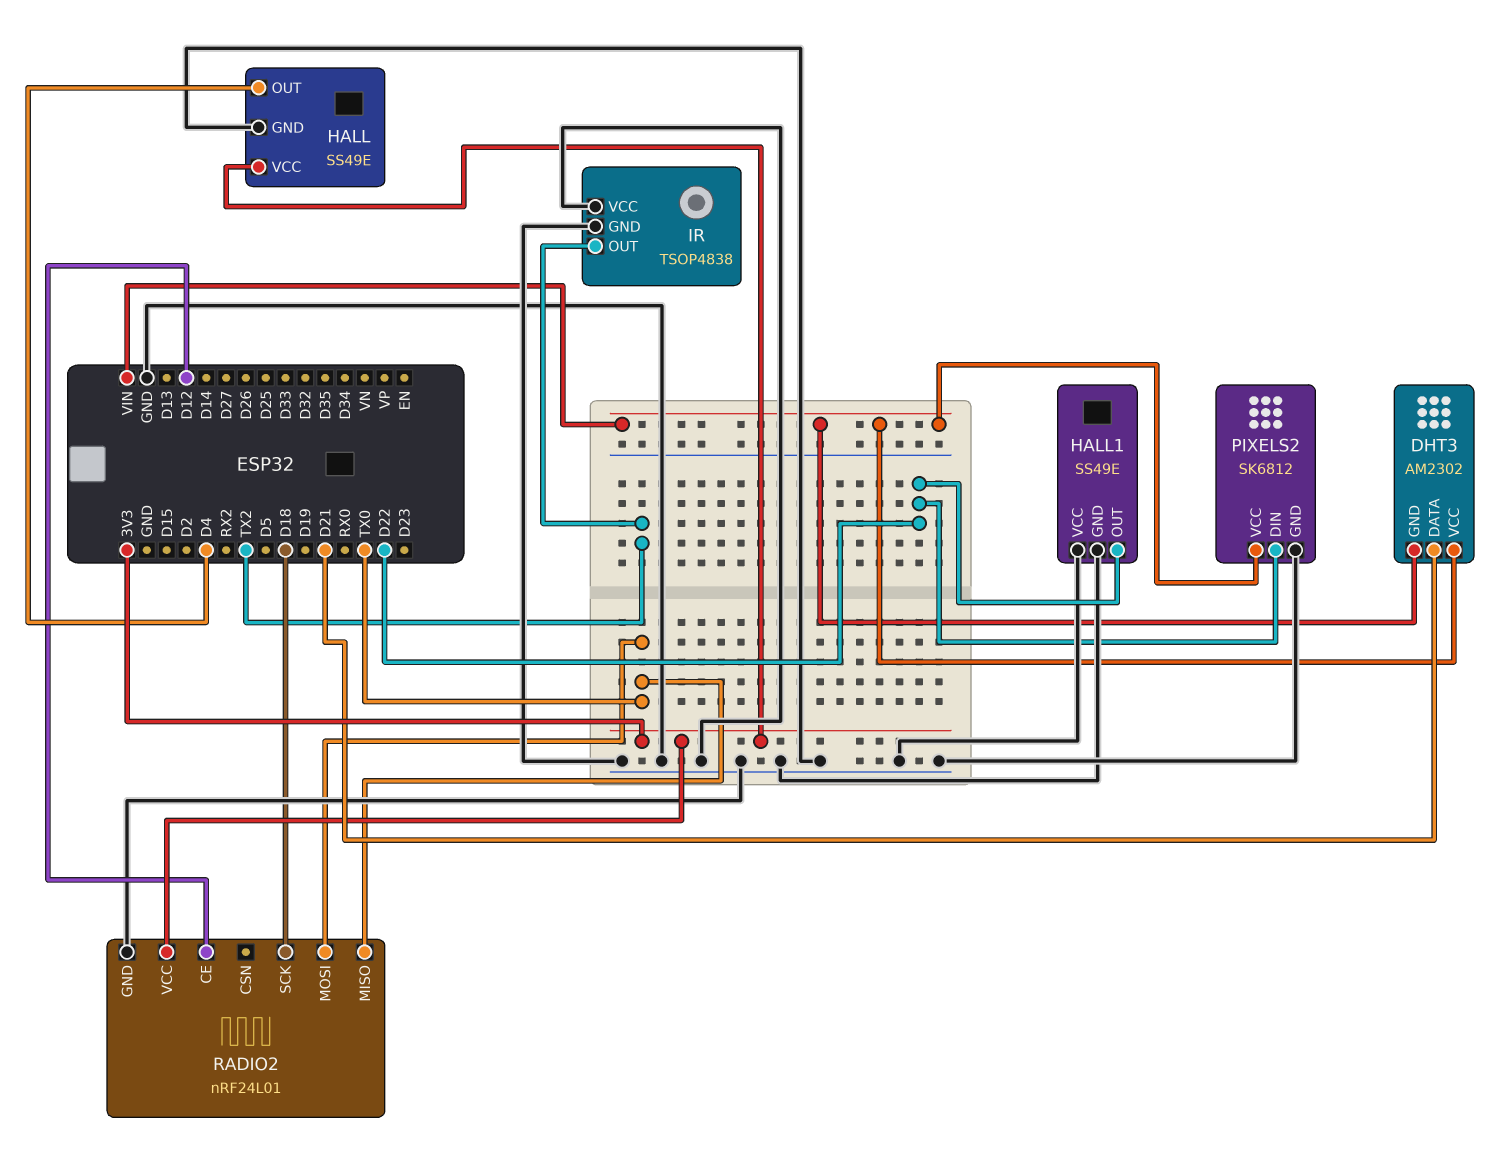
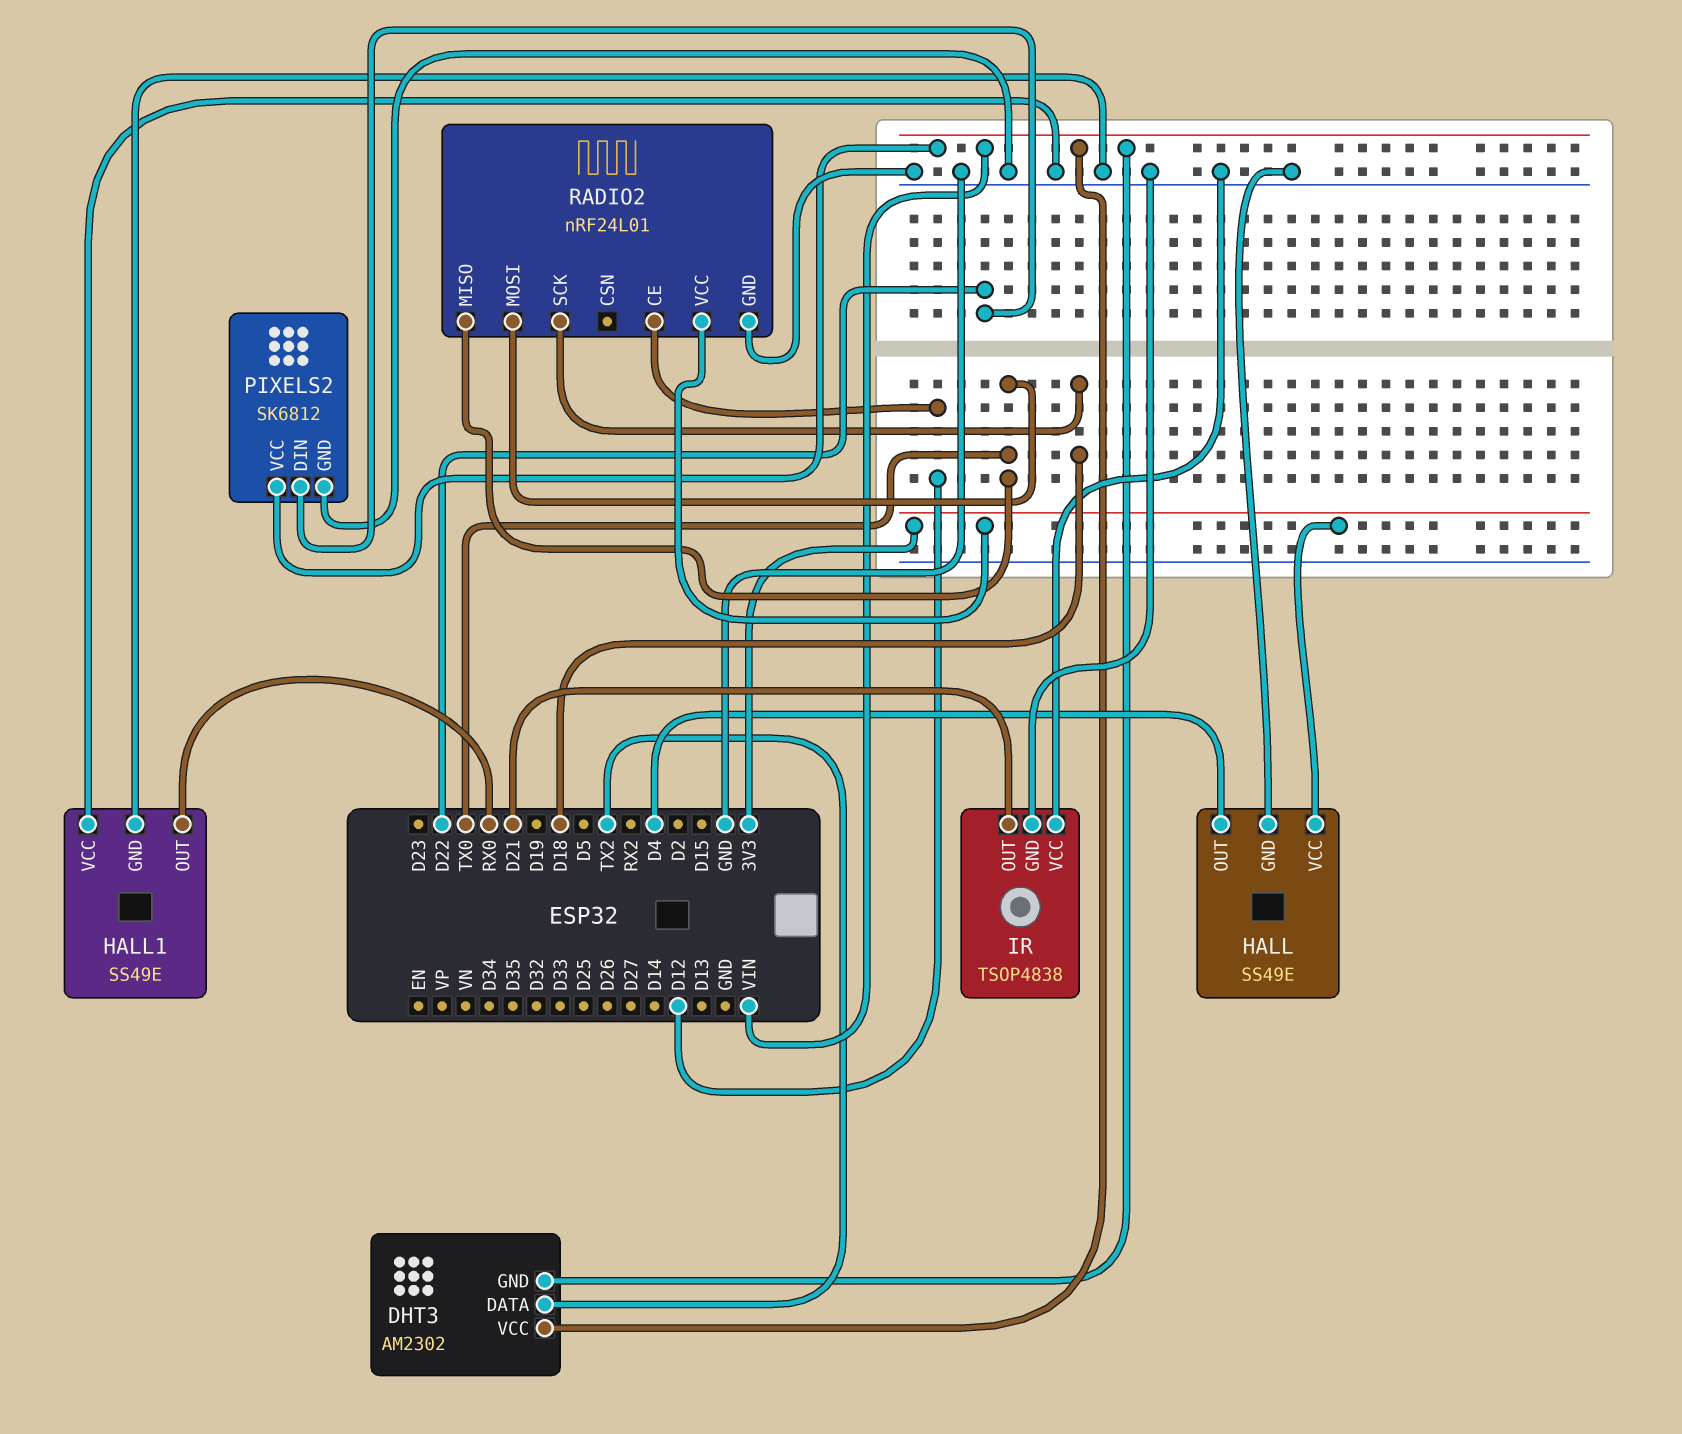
DHT3 pin DATA: D21 -> TX2
HALL1 pin OUT: D22 -> RX0
IR pin OUT: TX2 -> D21

